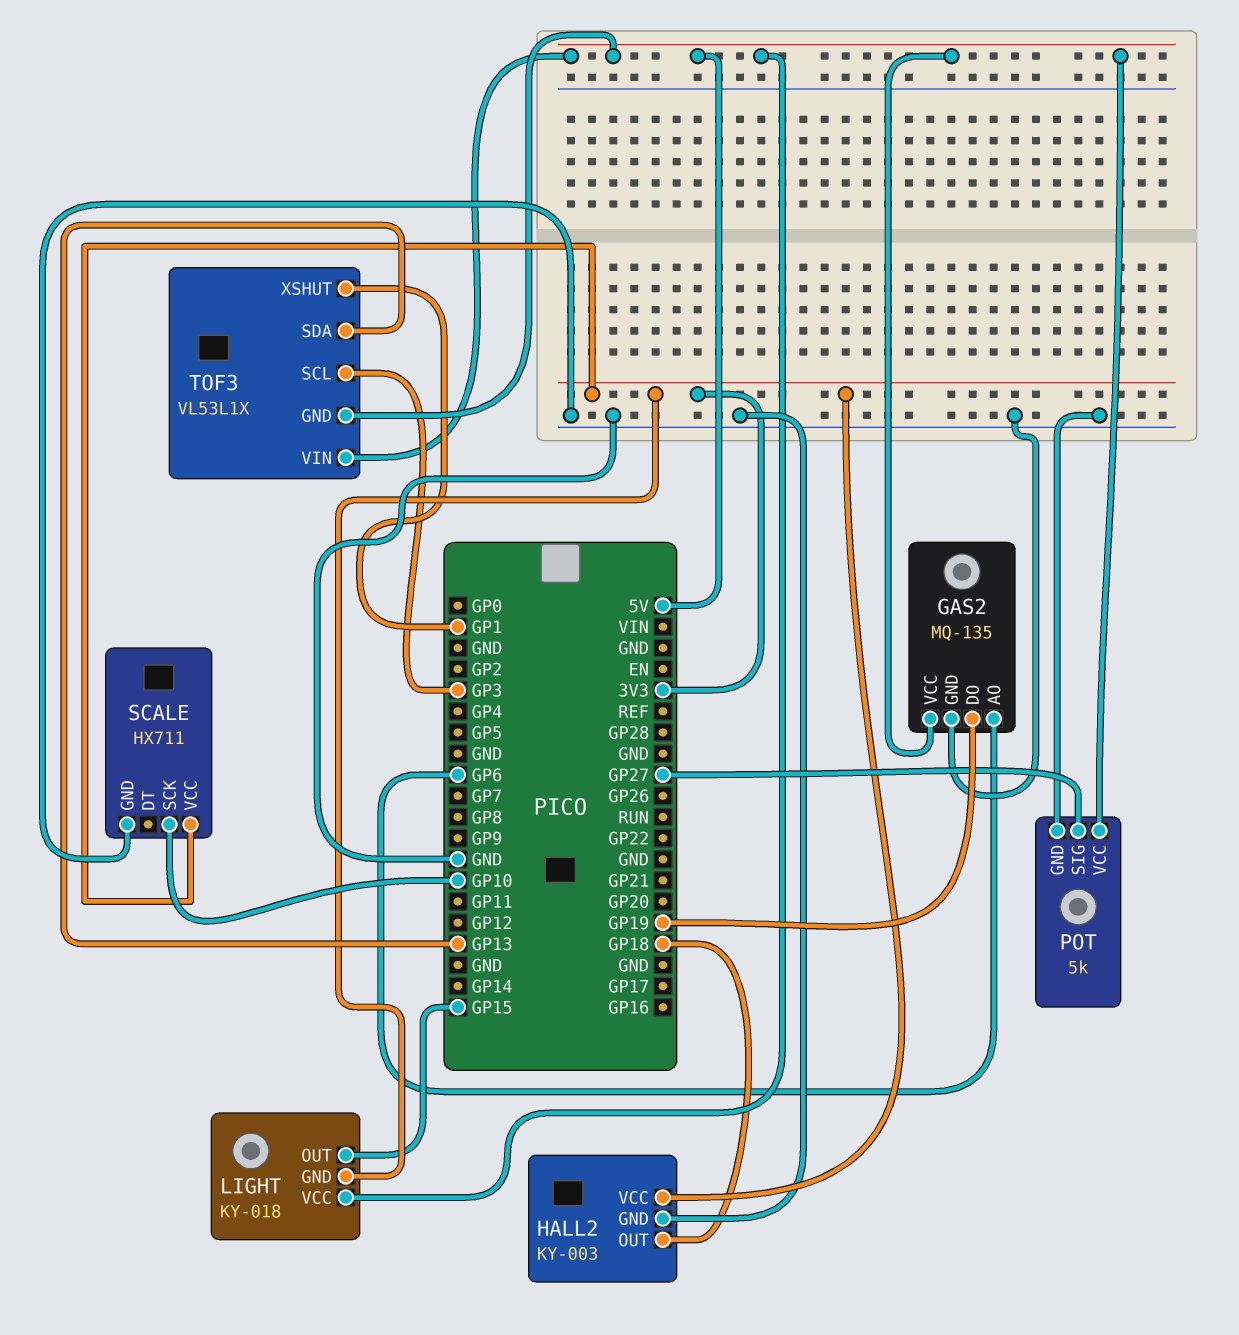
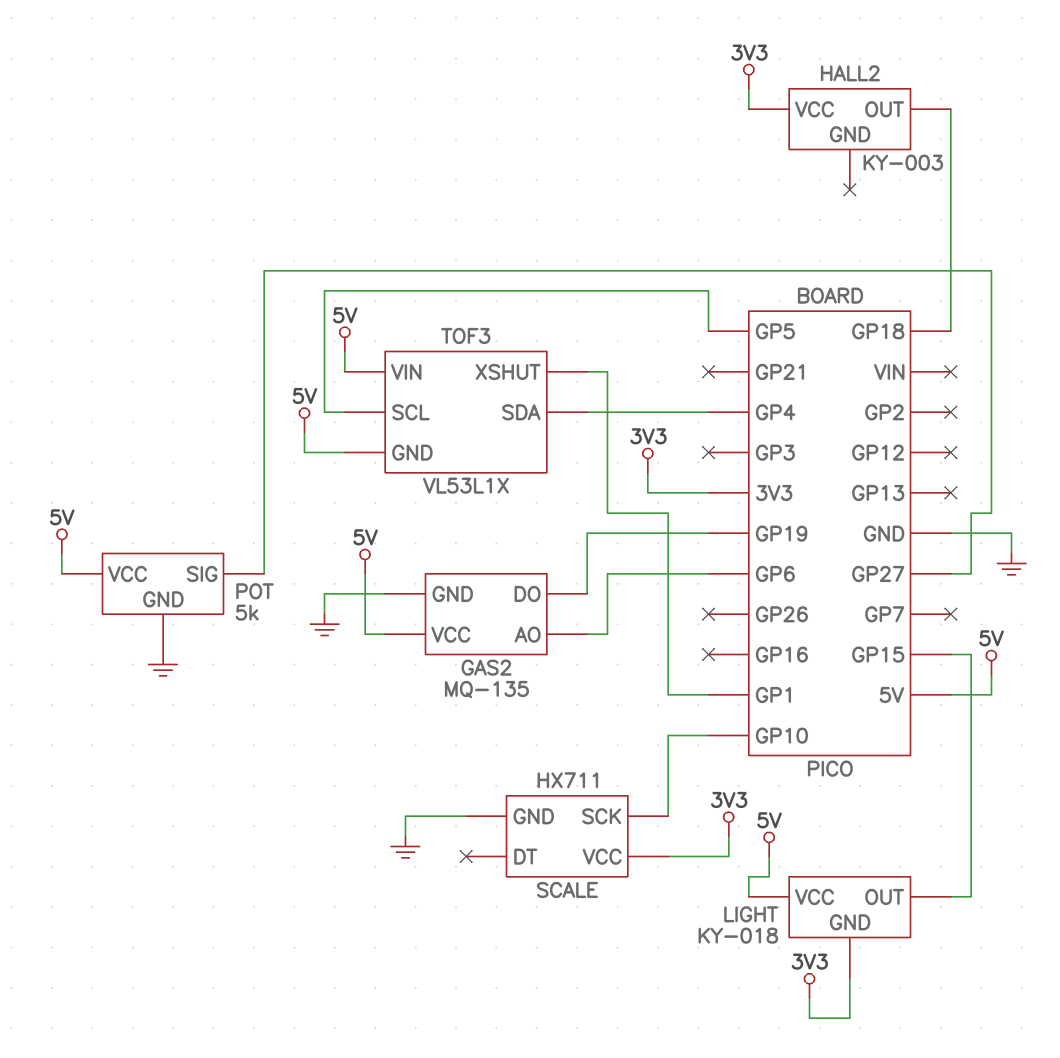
HALL2 pin GND: GND -> none
TOF3 pin SCL: GP3 -> GP5
TOF3 pin SDA: GP13 -> GP4

